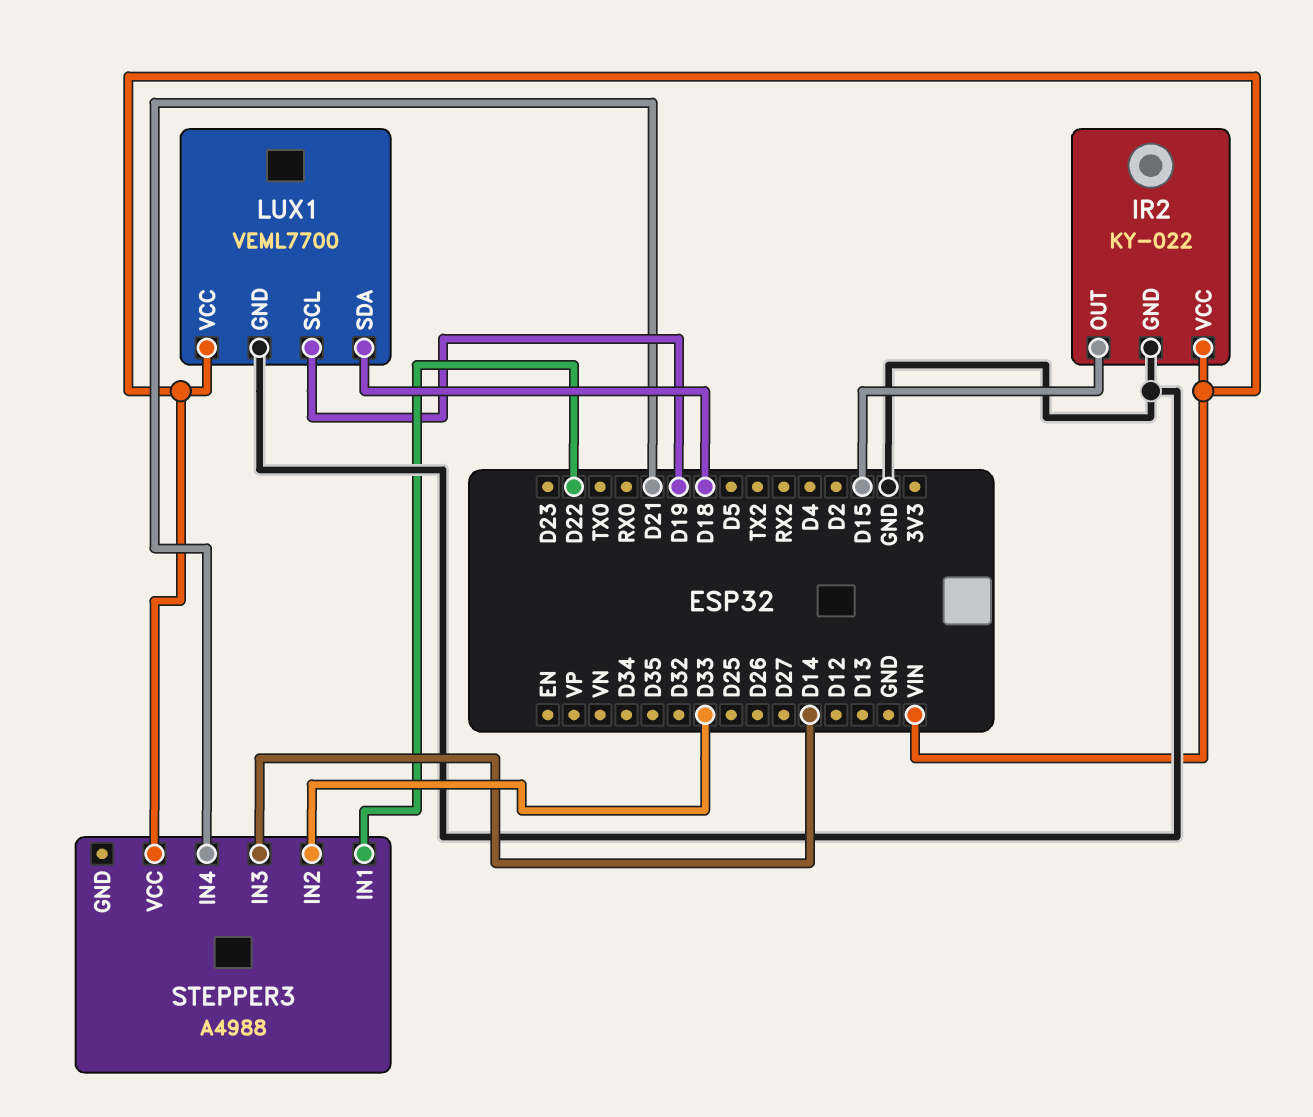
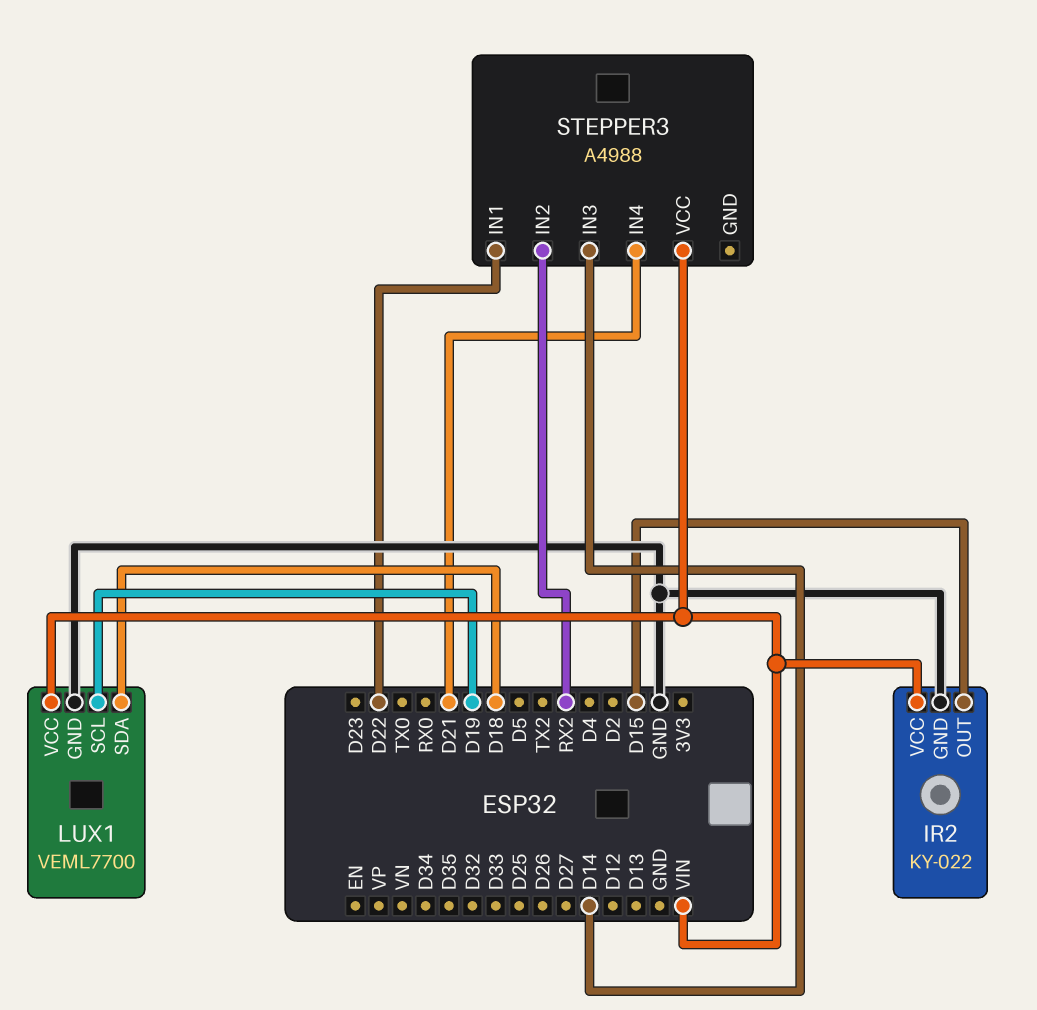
STEPPER3 pin IN2: D33 -> RX2

